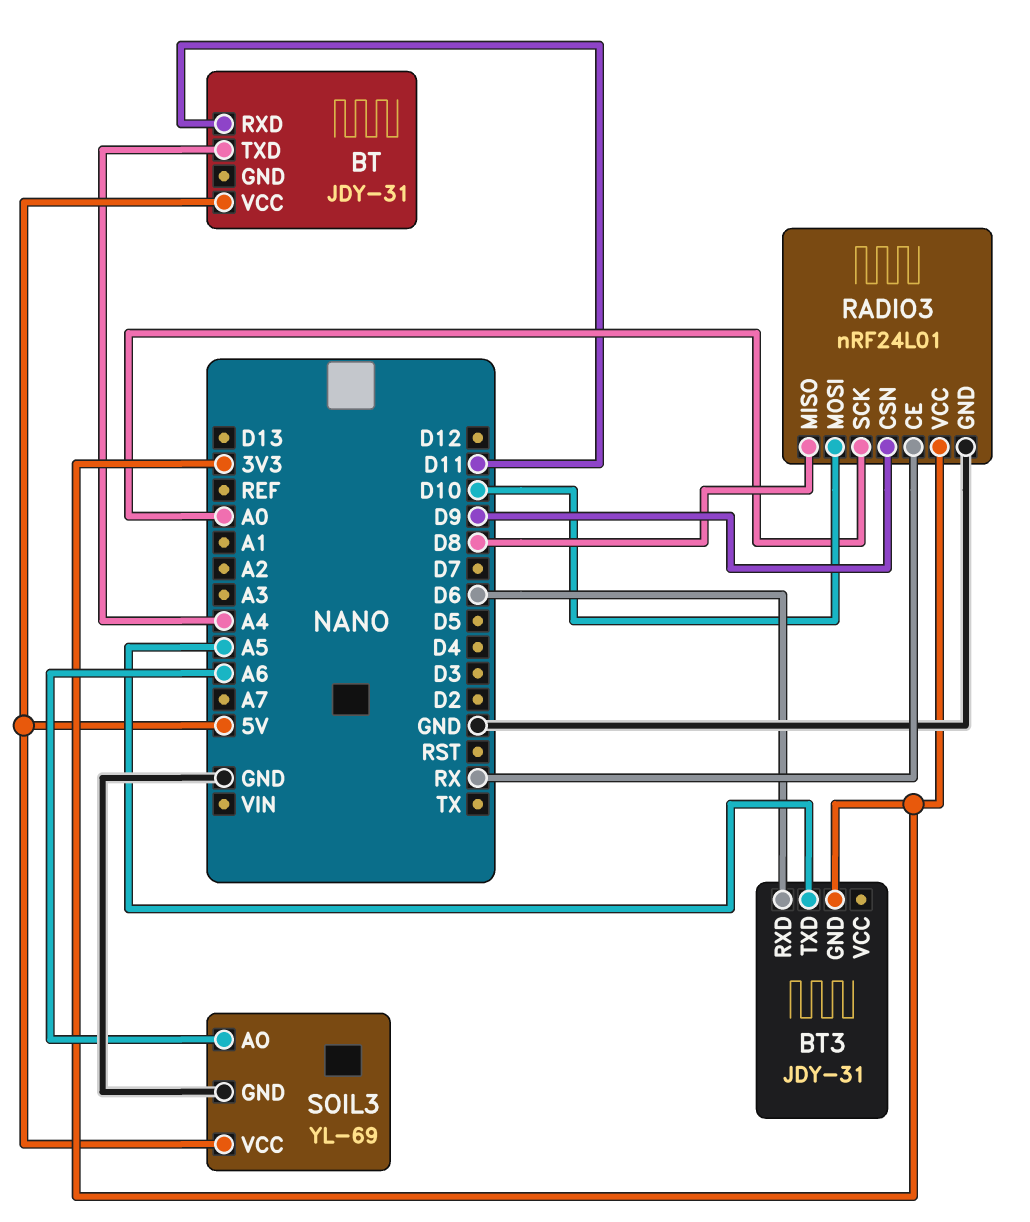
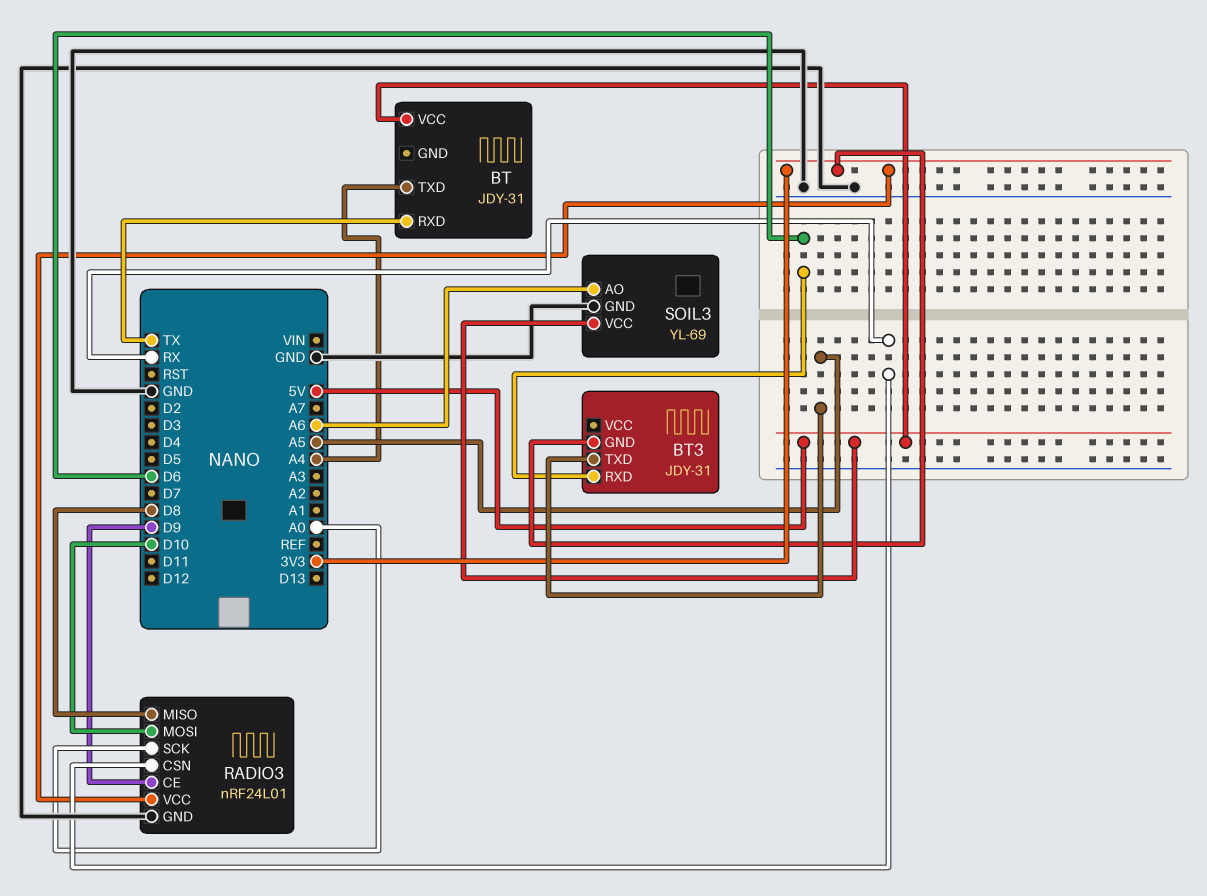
BT pin RXD: D11 -> TX
RADIO3 pin CE: RX -> D9
RADIO3 pin CSN: D9 -> RX

